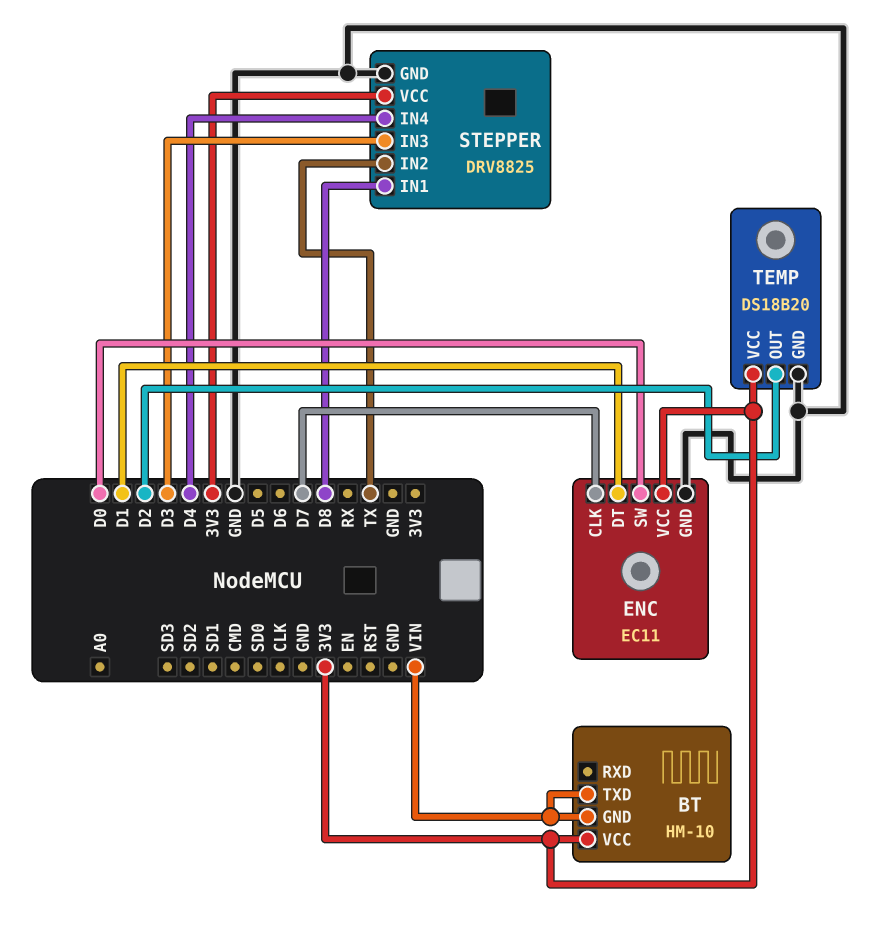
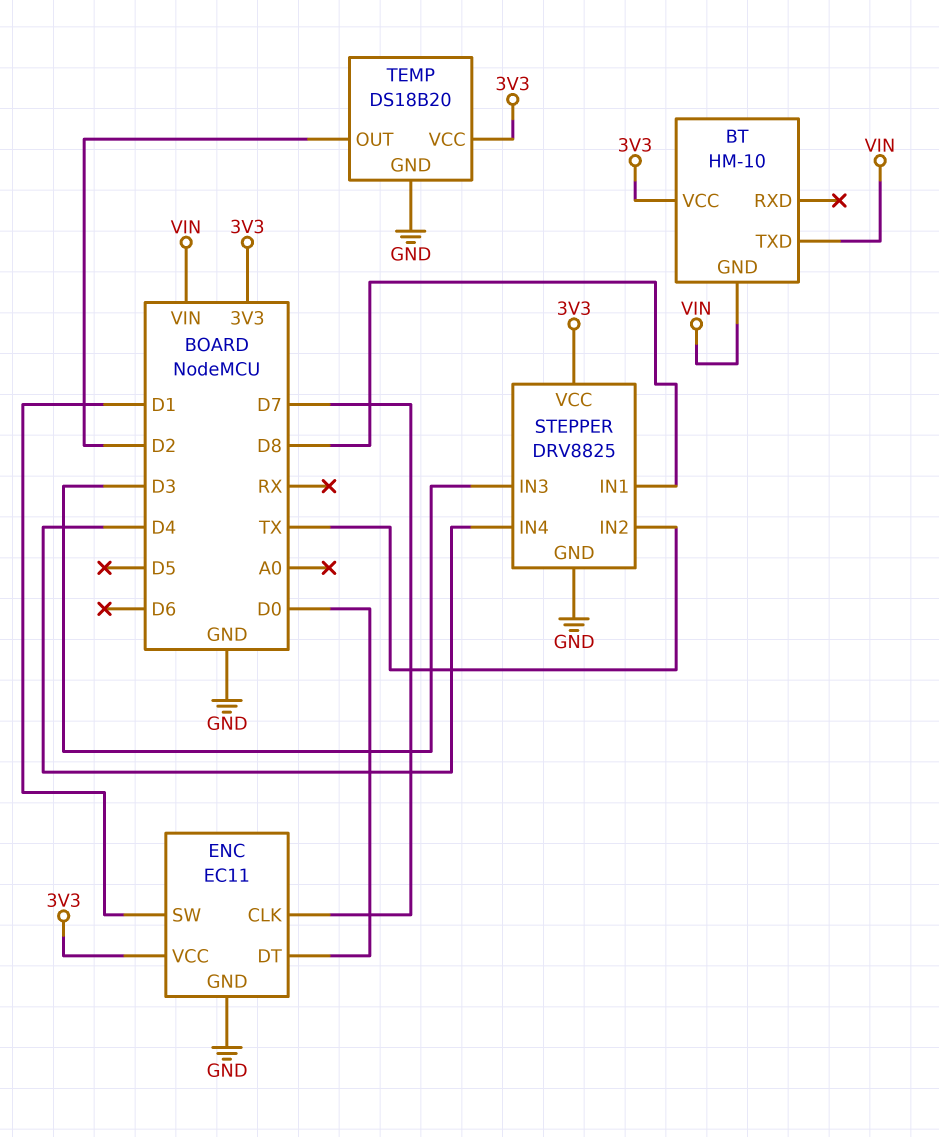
ENC pin DT: D1 -> D0
ENC pin SW: D0 -> D1

